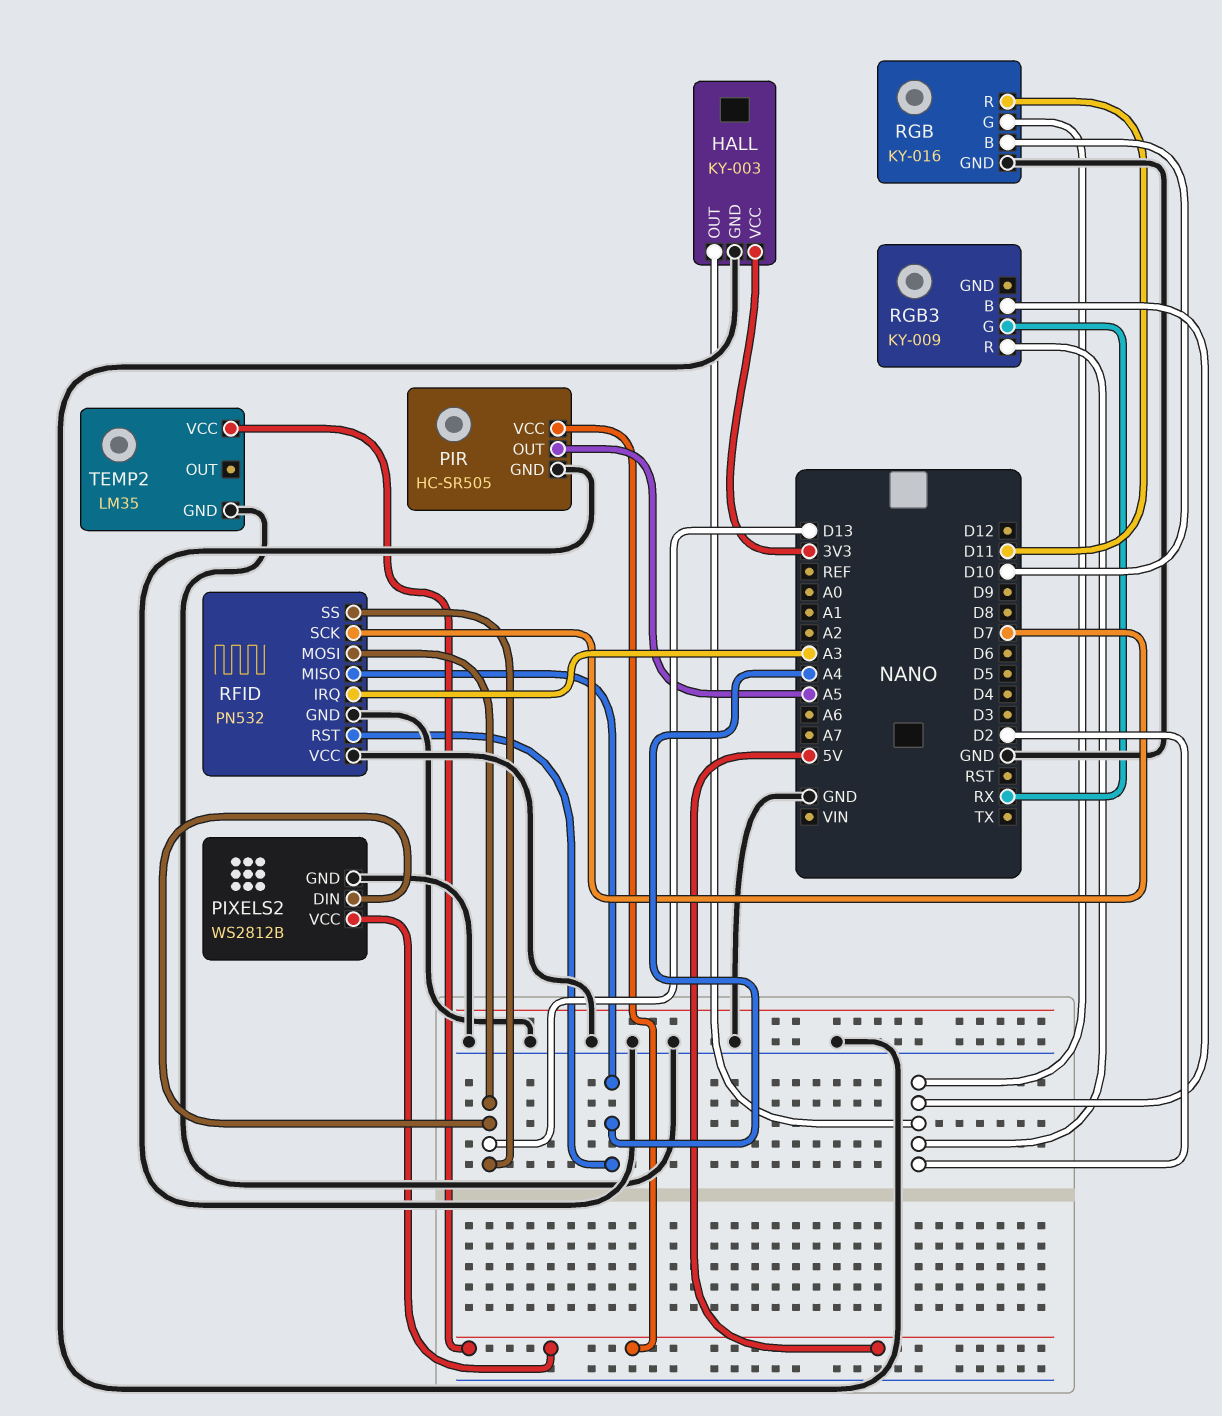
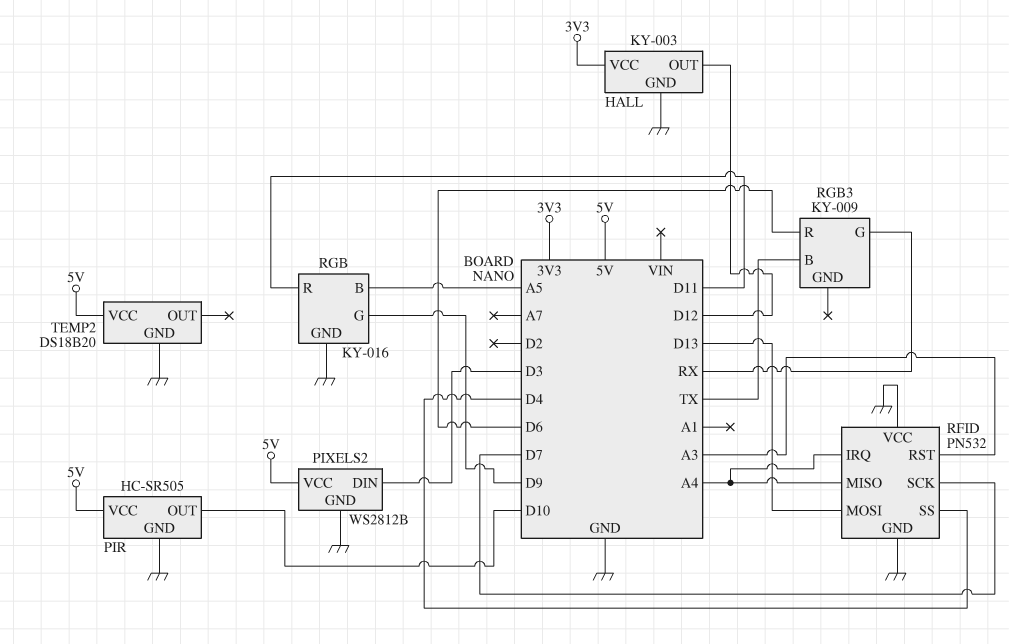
HALL pin OUT: D2 -> D12
PIR pin OUT: A5 -> D10
PIXELS2 pin DIN: D13 -> D3
RFID pin IRQ: A3 -> A4
RFID pin RST: A4 -> A3
RFID pin SS: D13 -> D4
RGB pin B: D10 -> A5
RGB pin G: D2 -> D9
RGB3 pin B: D2 -> TX
RGB3 pin R: D2 -> D6
TEMP2: LM35 -> DS18B20

